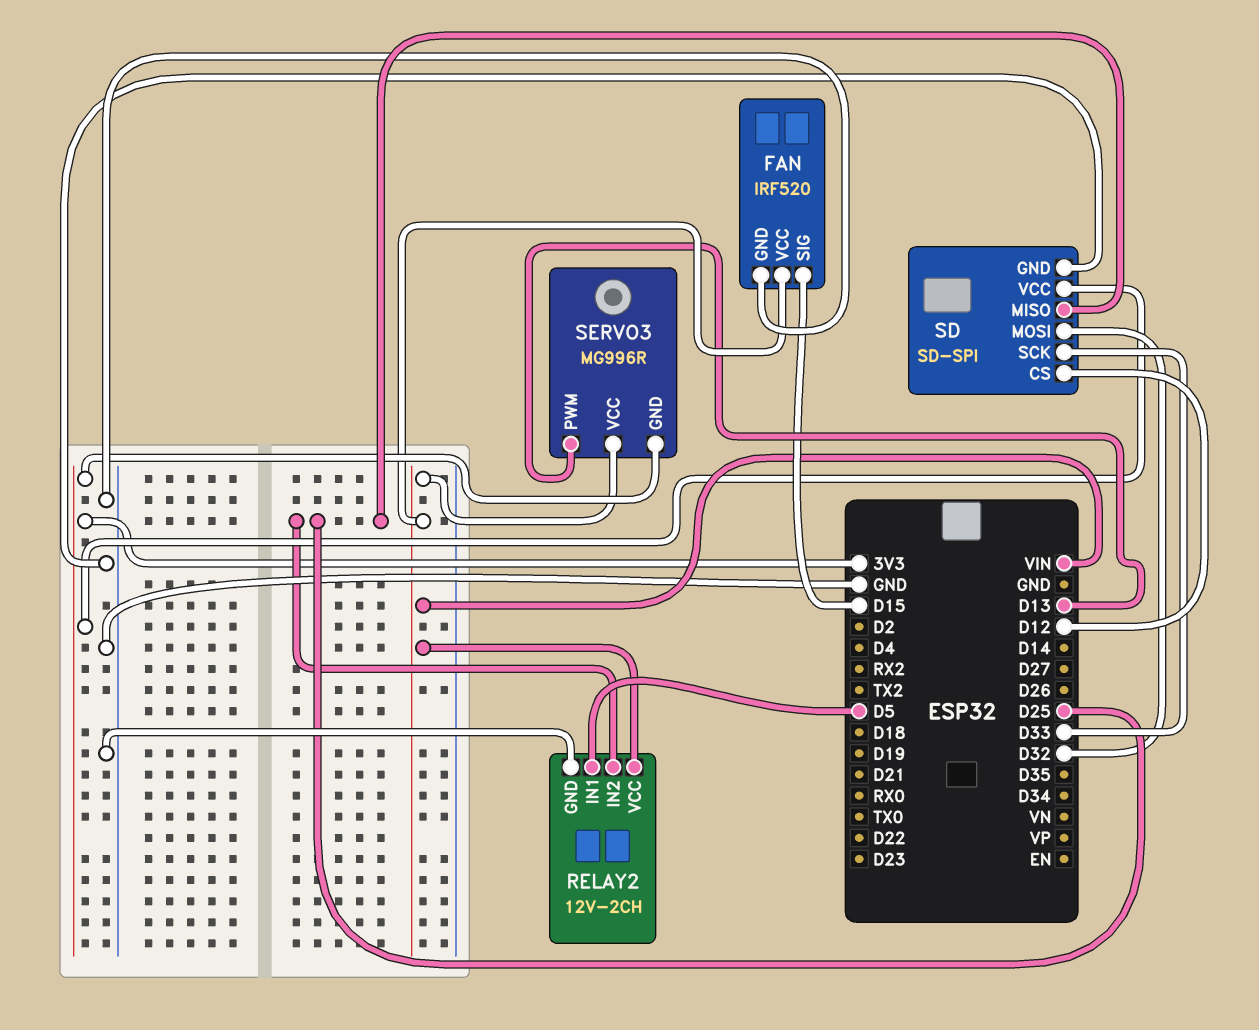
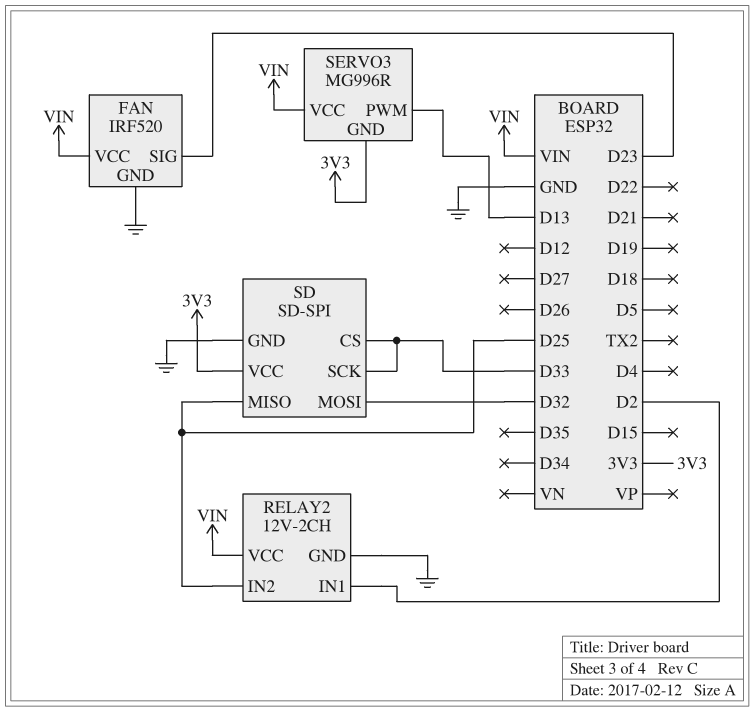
FAN pin SIG: D15 -> D23
RELAY2 pin IN1: D5 -> D2
SD pin CS: D12 -> D33

